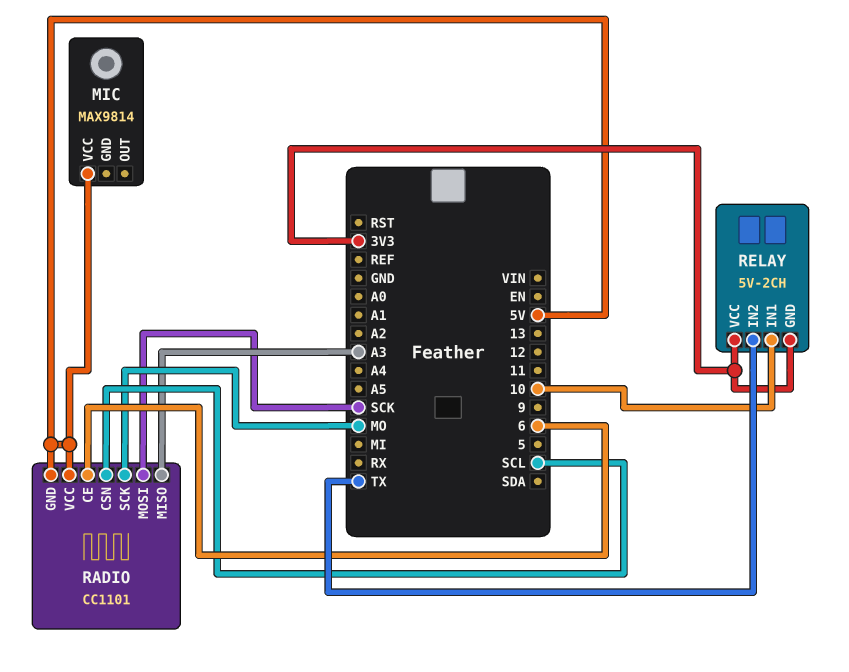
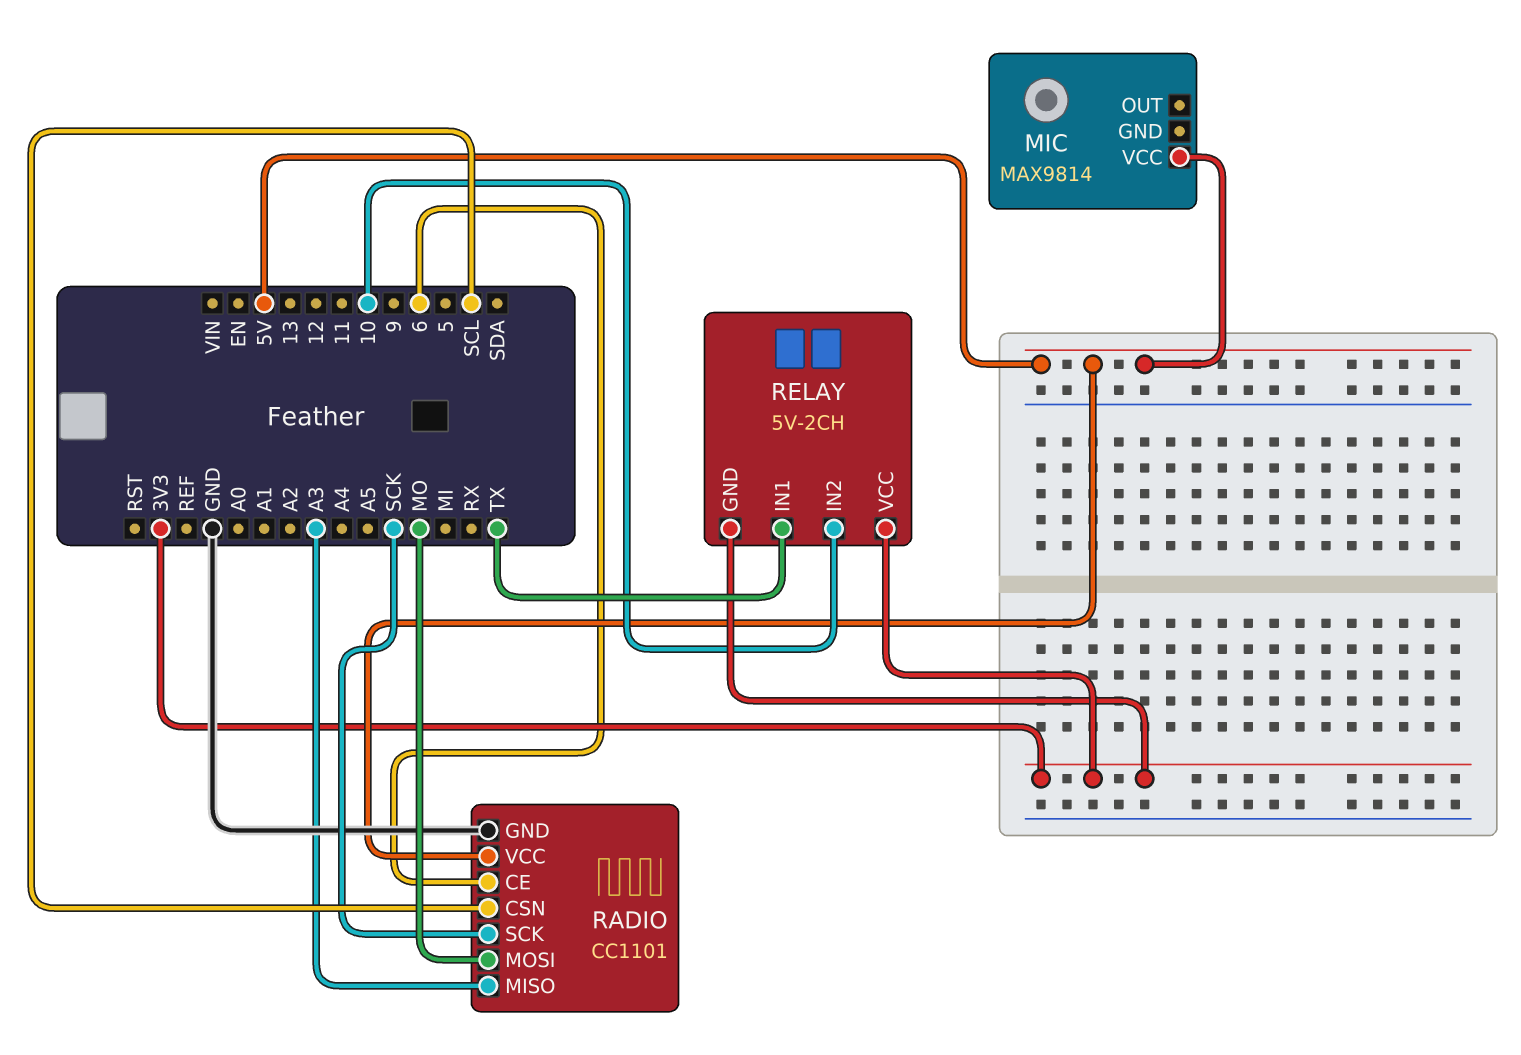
RADIO pin GND: 5V -> GND
RADIO pin MOSI: SCK -> MO
RADIO pin SCK: MO -> SCK
RELAY pin IN1: 10 -> TX
RELAY pin IN2: TX -> 10

